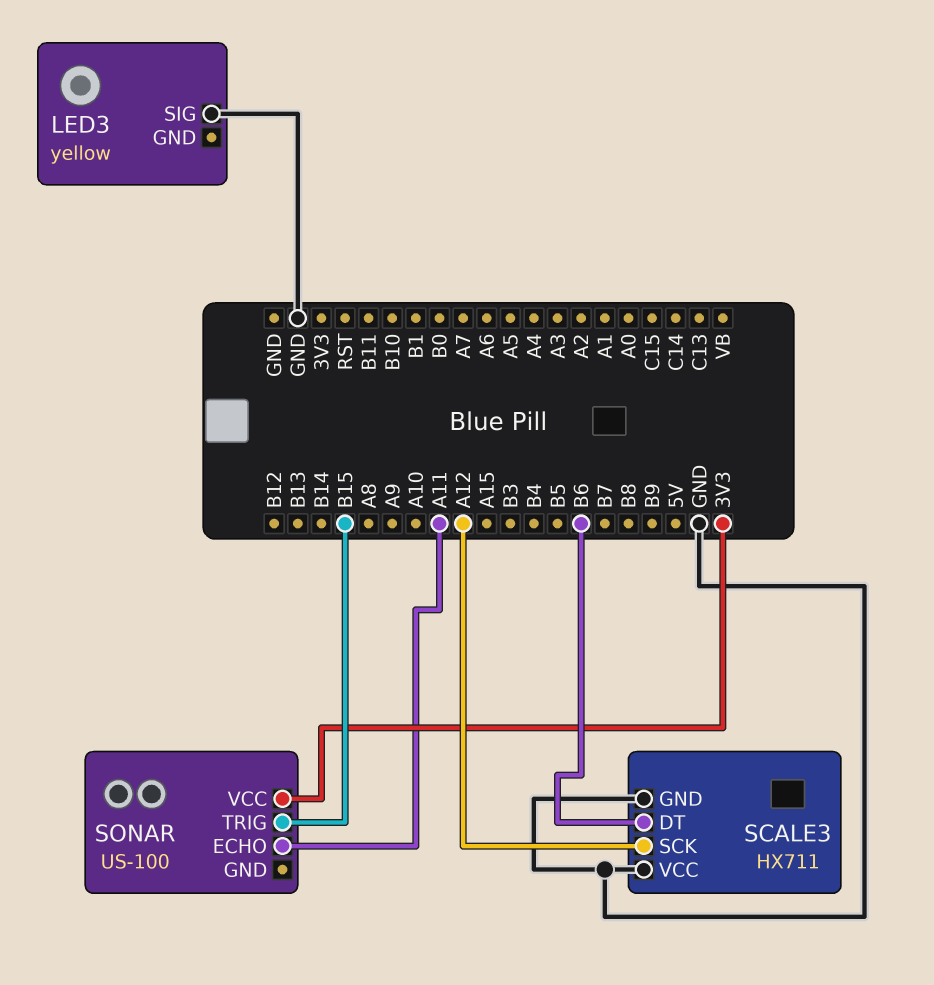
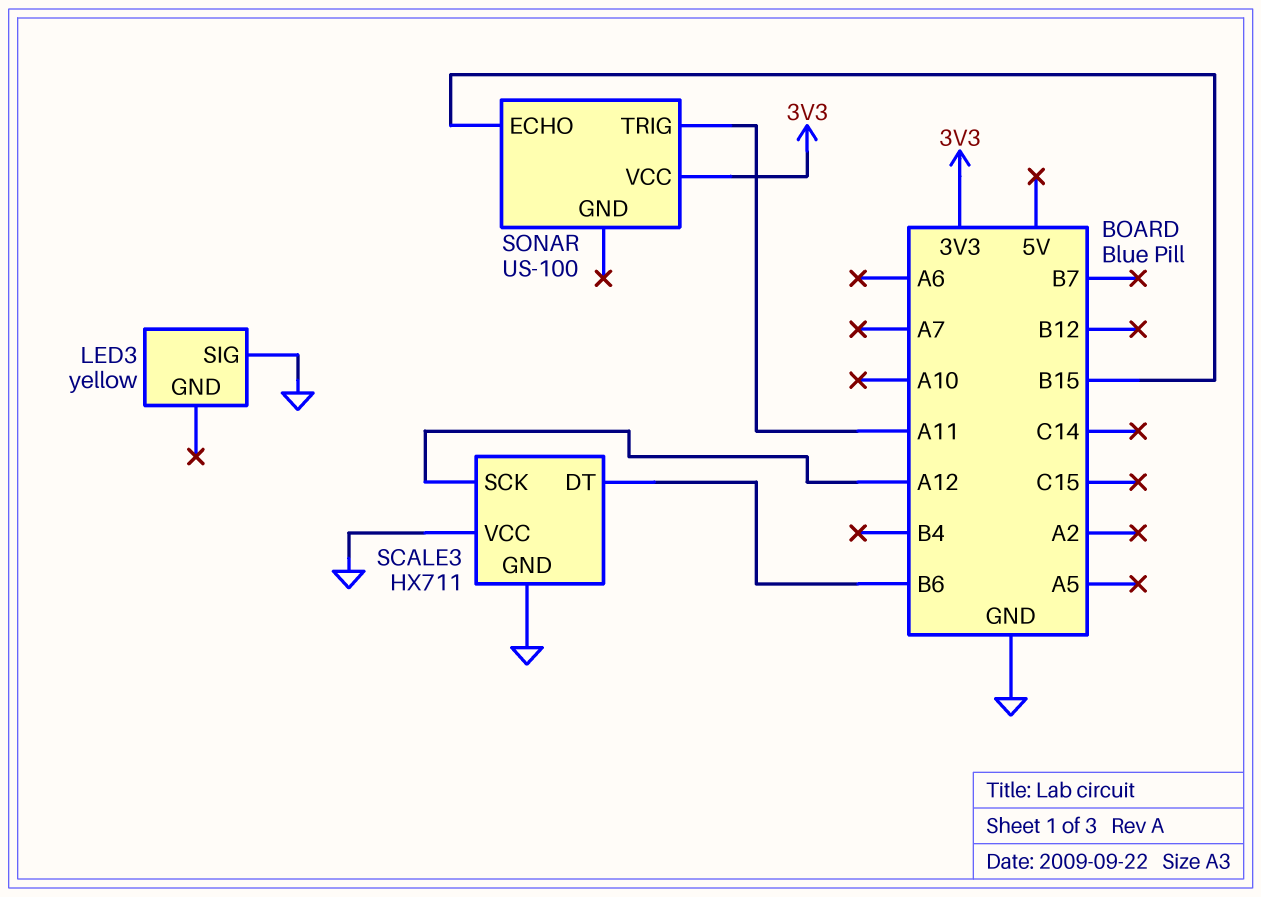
SONAR pin ECHO: A11 -> B15
SONAR pin TRIG: B15 -> A11

